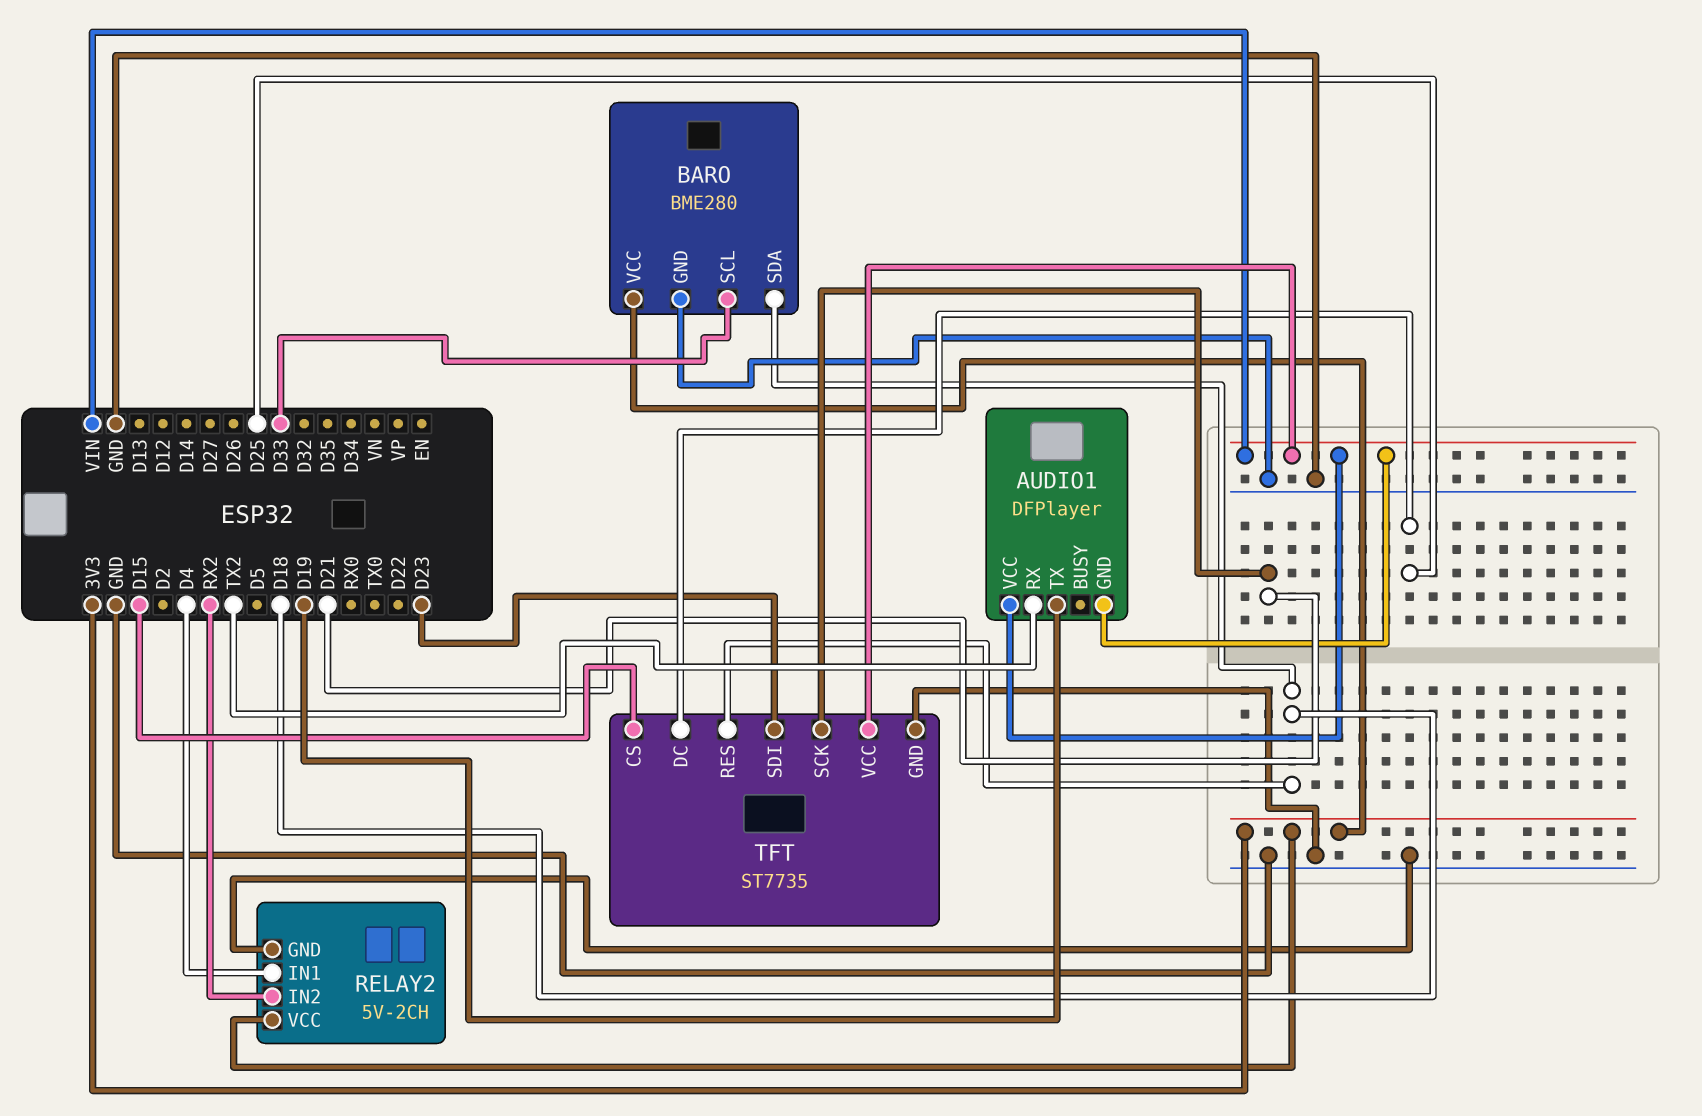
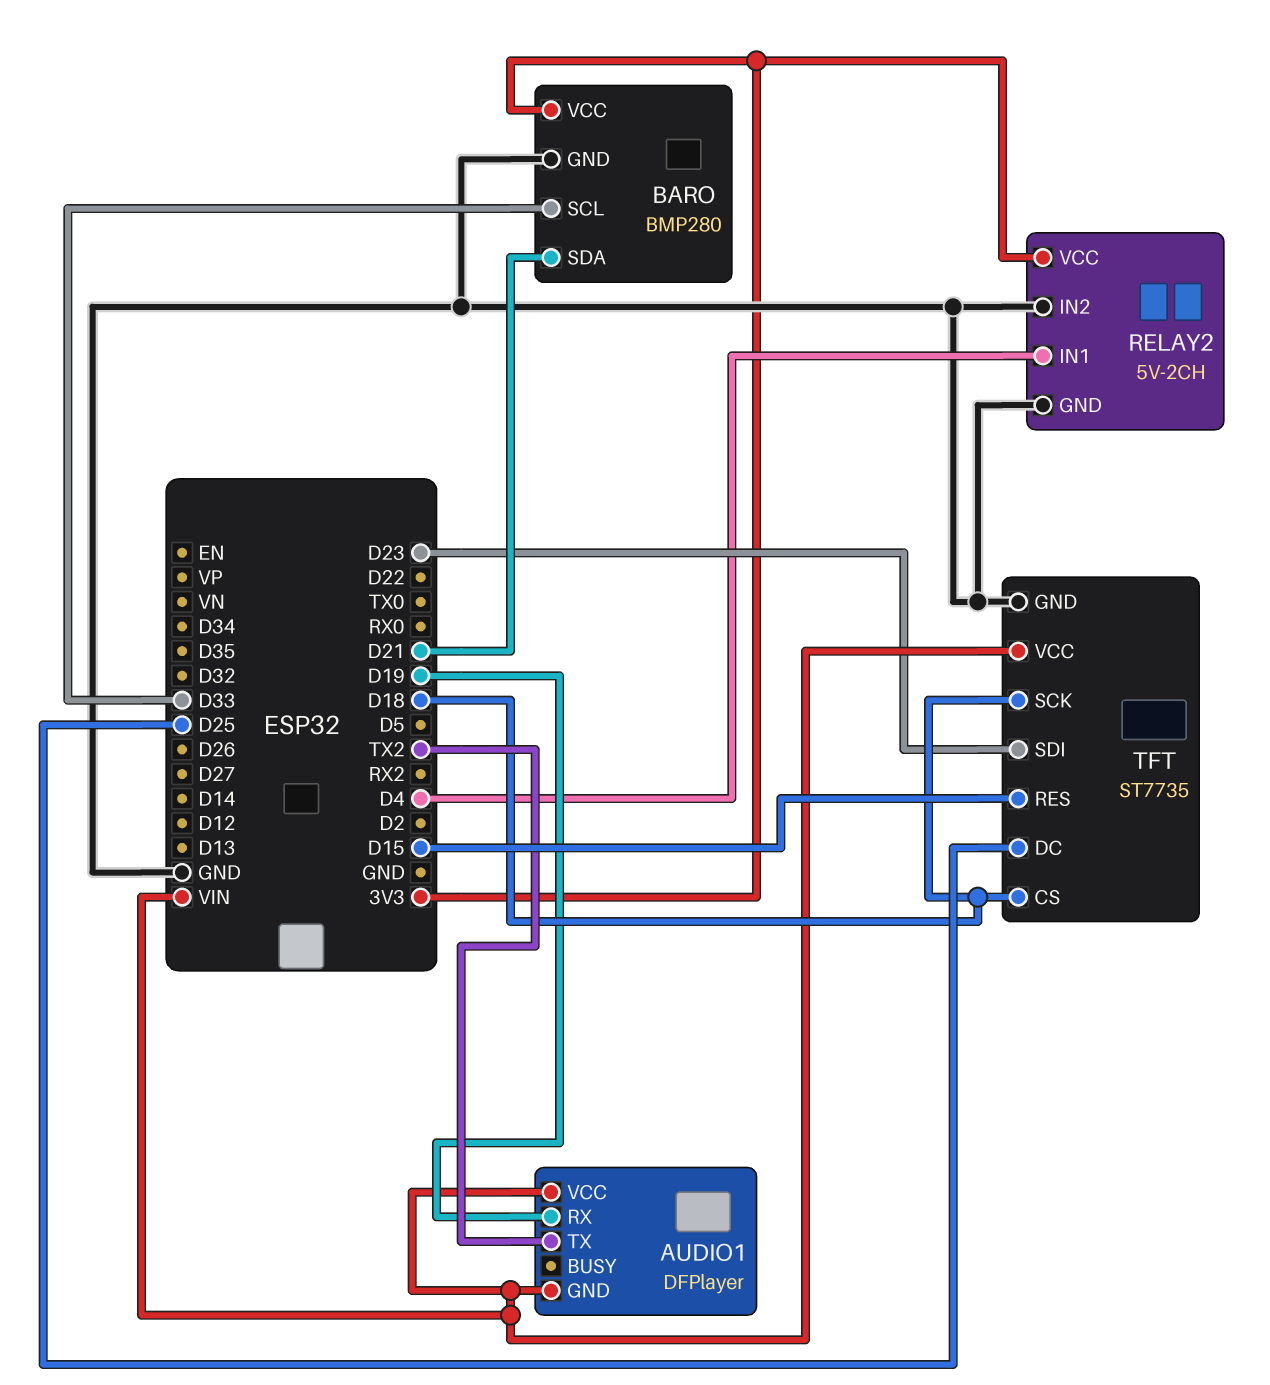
AUDIO1 pin RX: TX2 -> D19
AUDIO1 pin TX: D19 -> TX2
BARO: BME280 -> BMP280
BARO pin SDA: D18 -> D21
RELAY2 pin IN2: RX2 -> GND
TFT pin CS: D15 -> D18
TFT pin RES: D18 -> D15
TFT pin SCK: D21 -> D18

